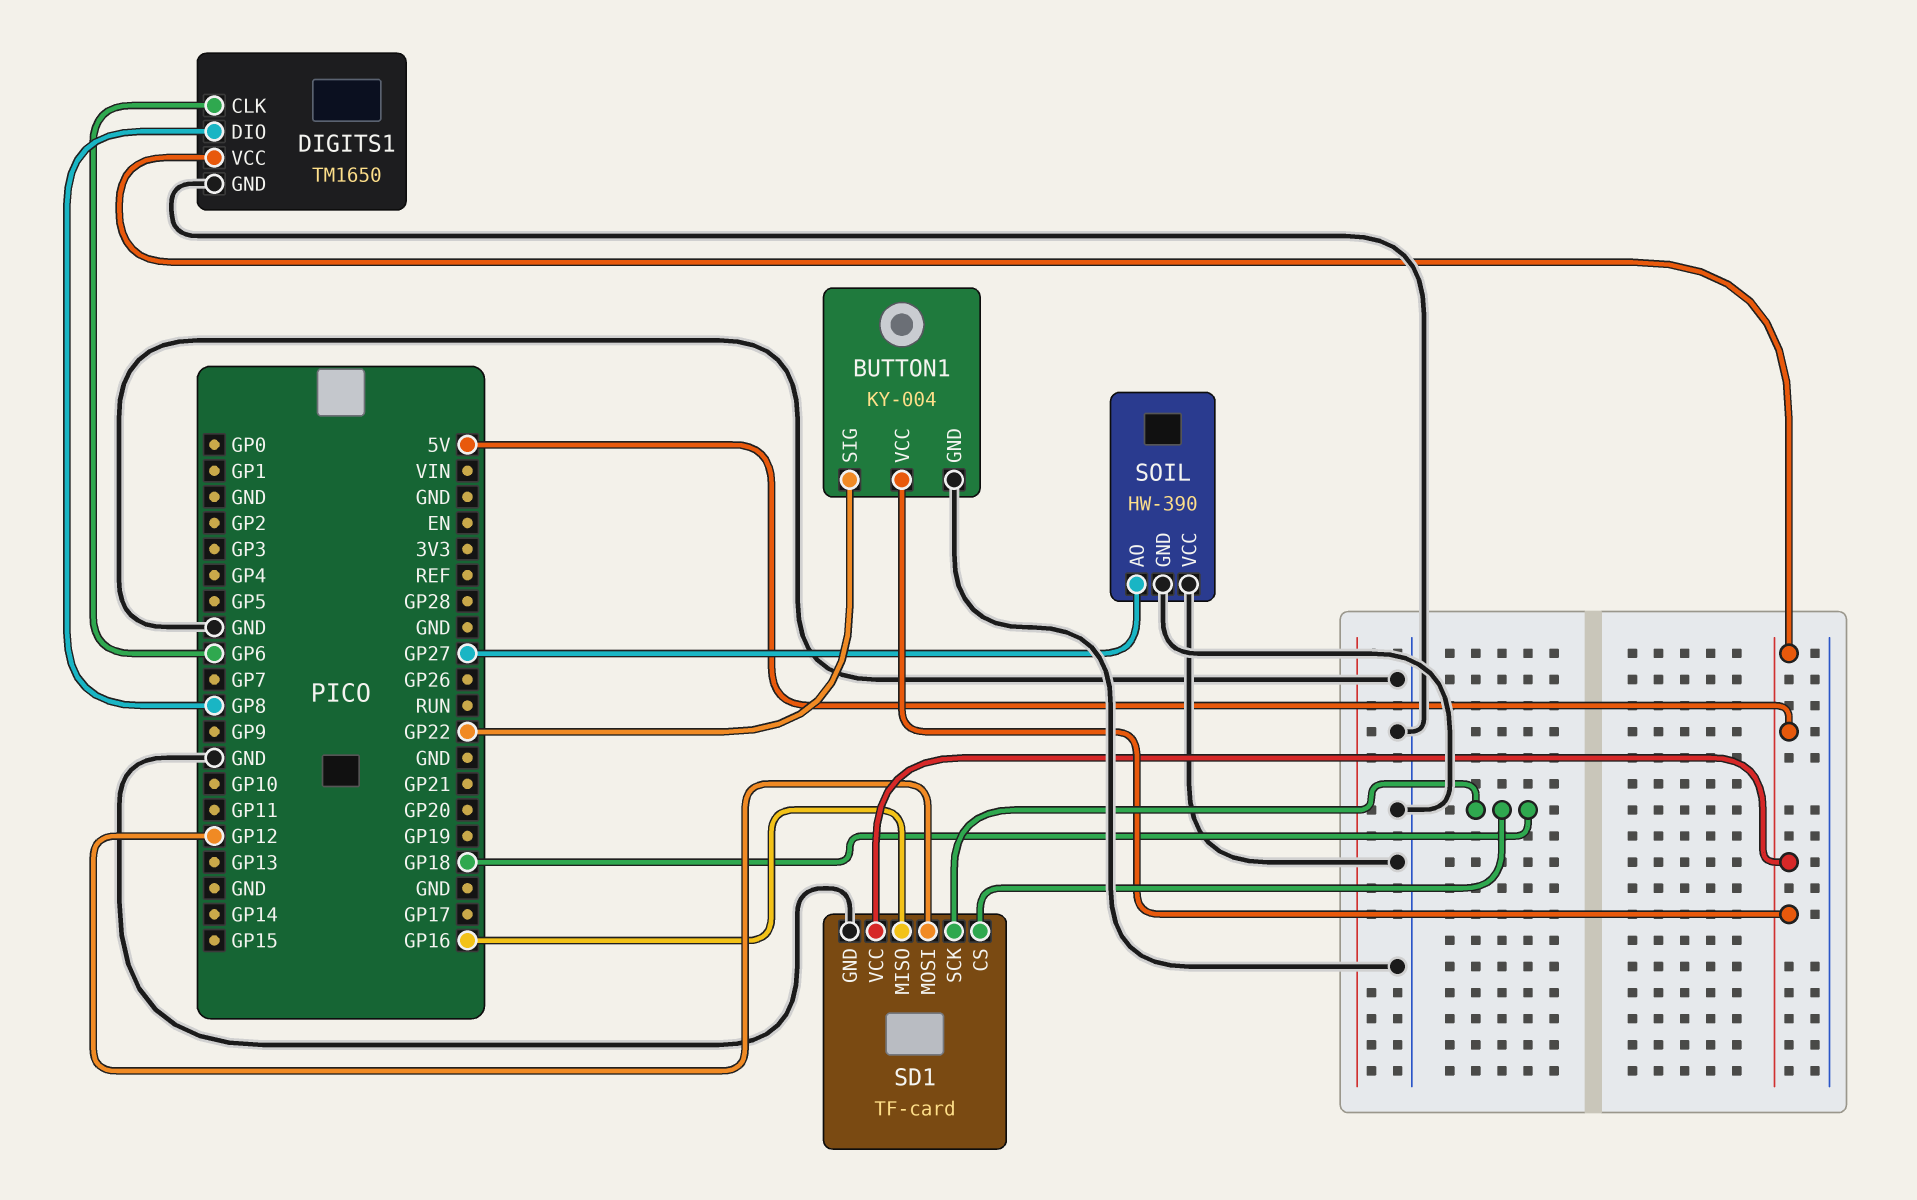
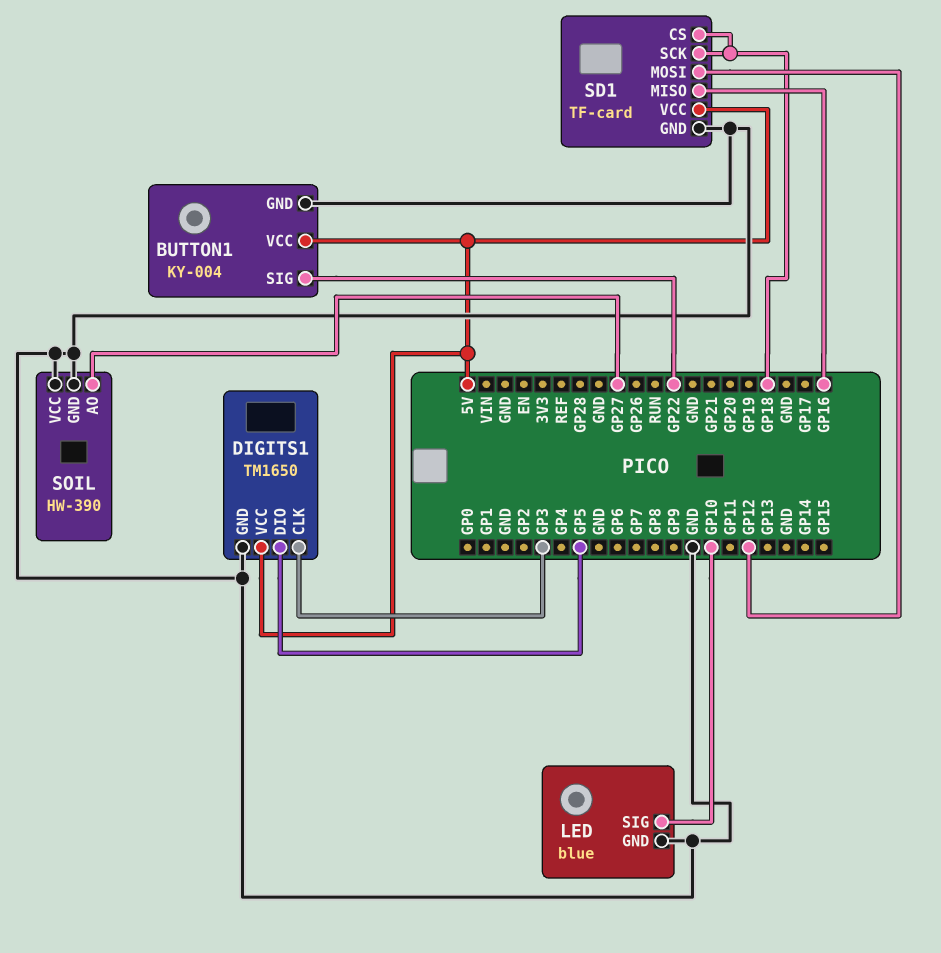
DIGITS1 pin CLK: GP6 -> GP3
DIGITS1 pin DIO: GP8 -> GP5
LED: none -> blue
LED pin GND: none -> GND
LED pin SIG: none -> GP10

